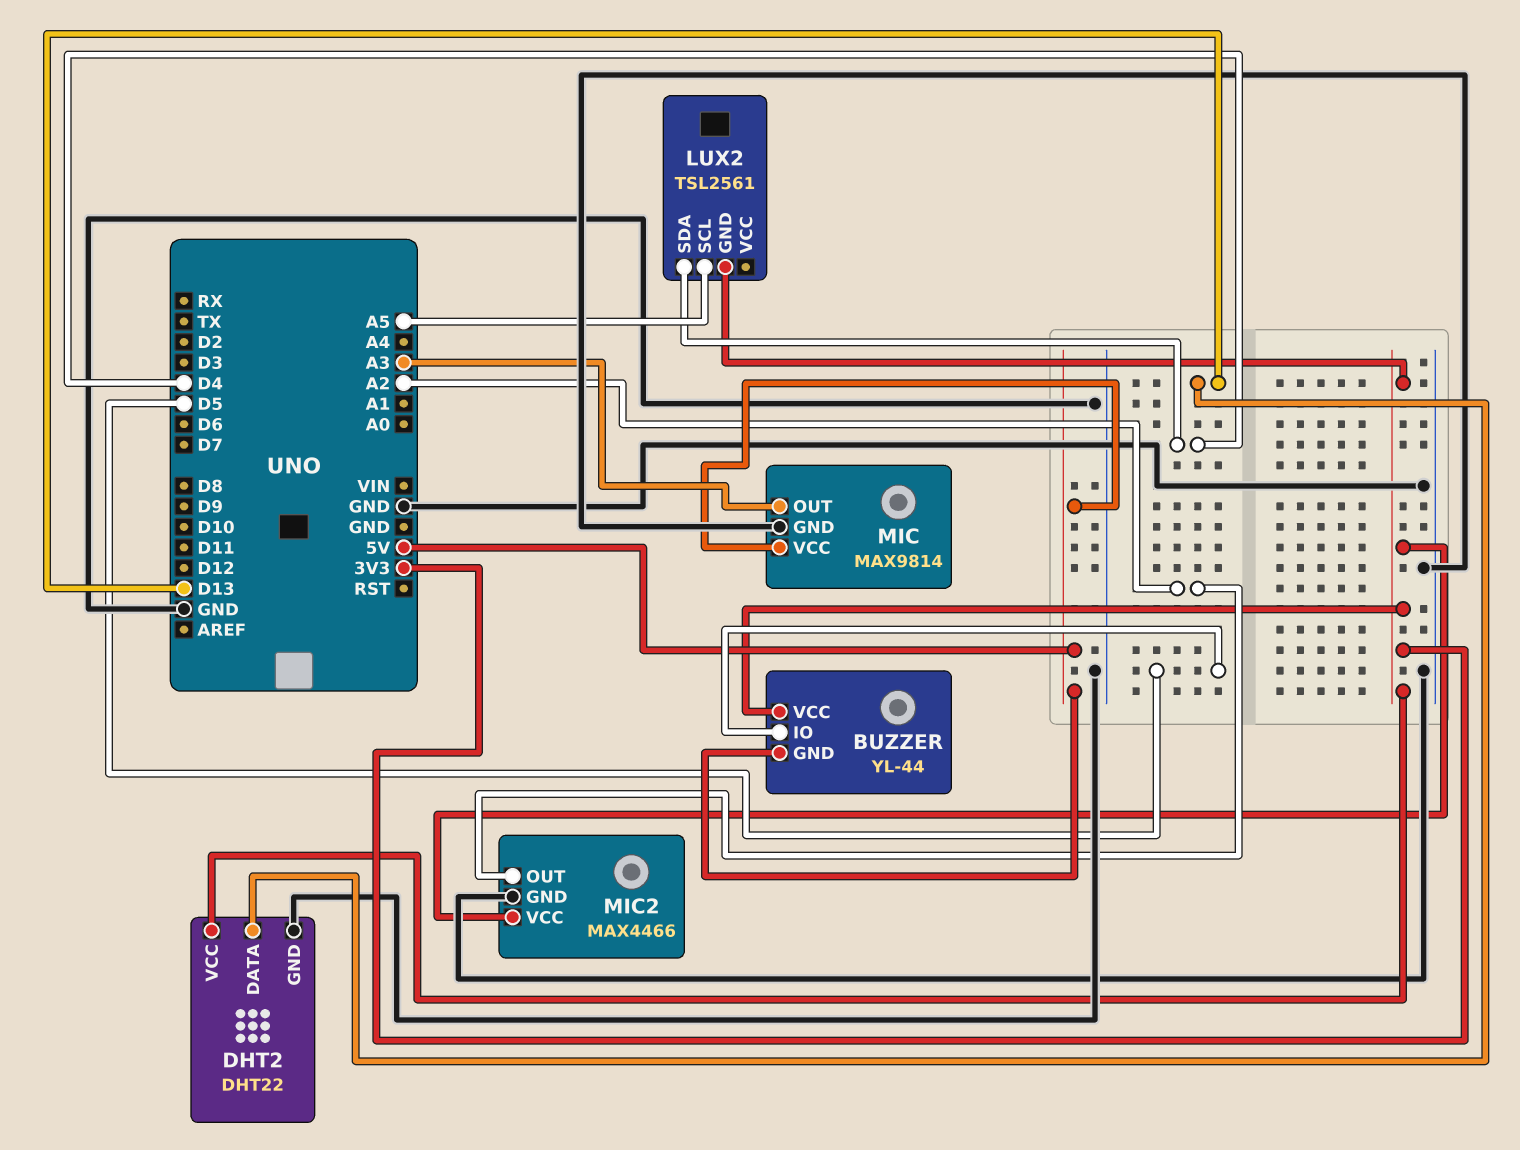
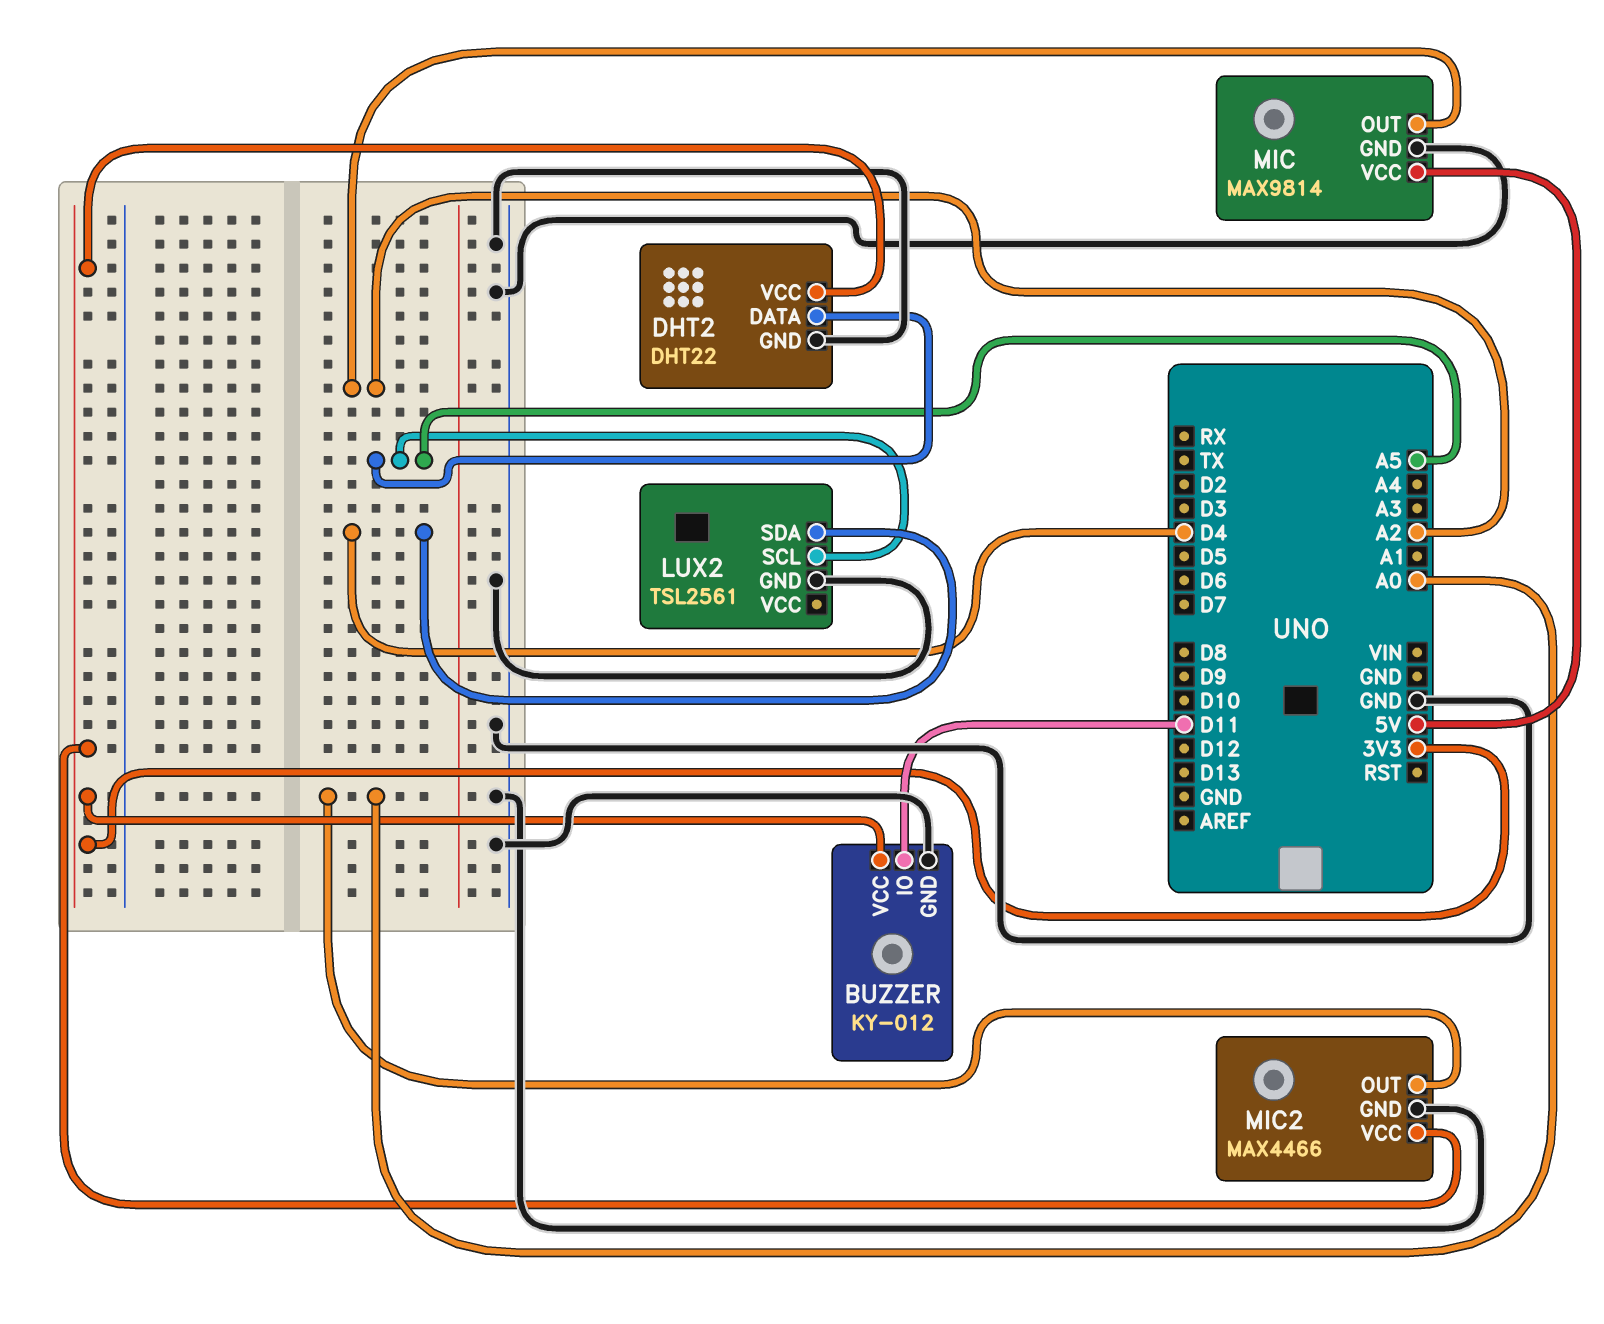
BUZZER: YL-44 -> KY-012
BUZZER pin GND: 5V -> GND
BUZZER pin IO: D5 -> D11
DHT2 pin DATA: D13 -> A5
LUX2 pin GND: 3V3 -> GND
MIC pin OUT: A3 -> A2
MIC2 pin OUT: A2 -> A0

